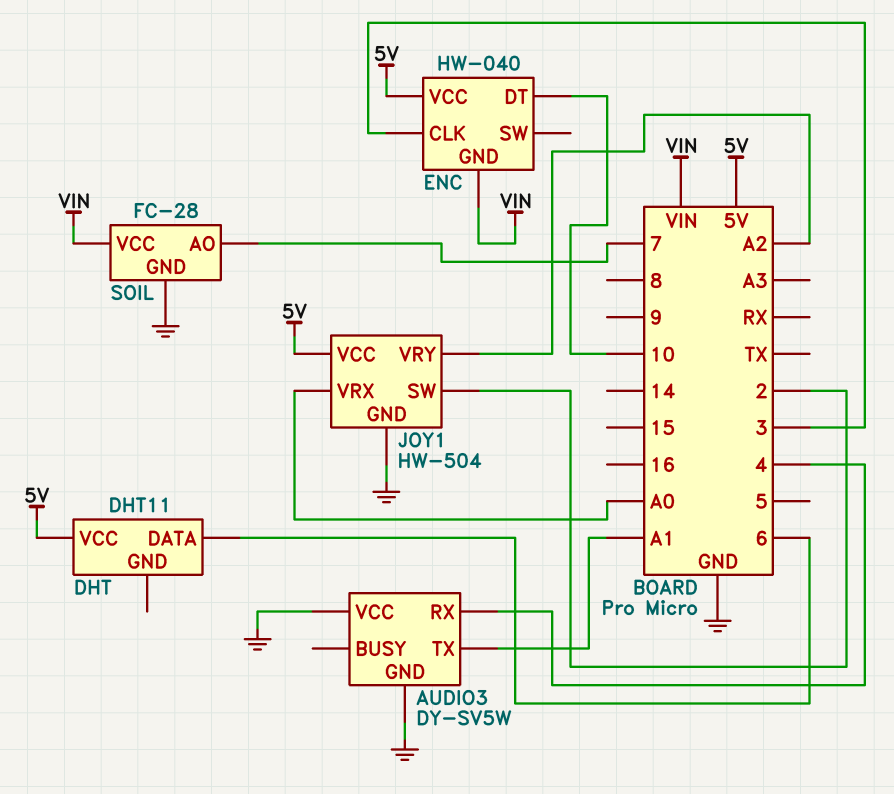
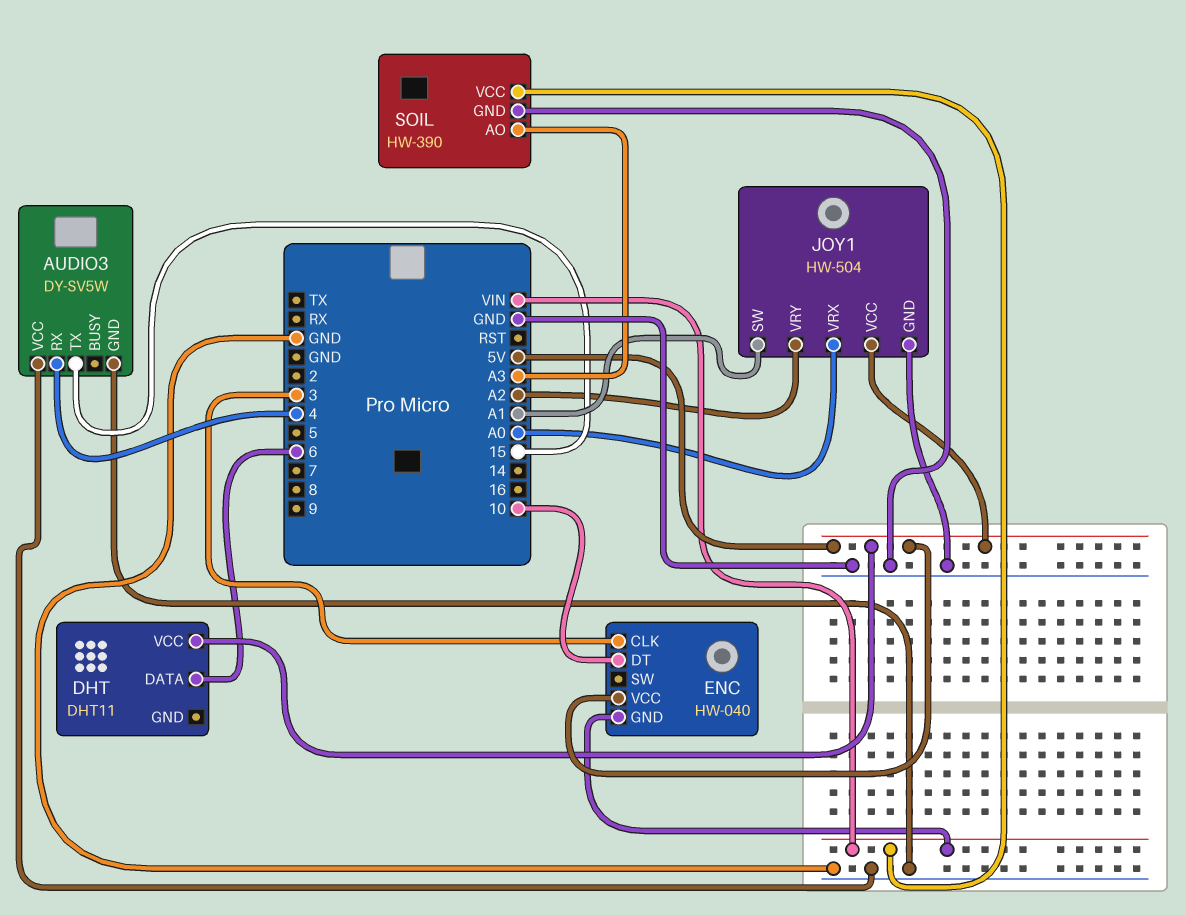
AUDIO3 pin TX: A1 -> 15
JOY1 pin SW: 2 -> A1
SOIL: FC-28 -> HW-390
SOIL pin AO: 7 -> A3

